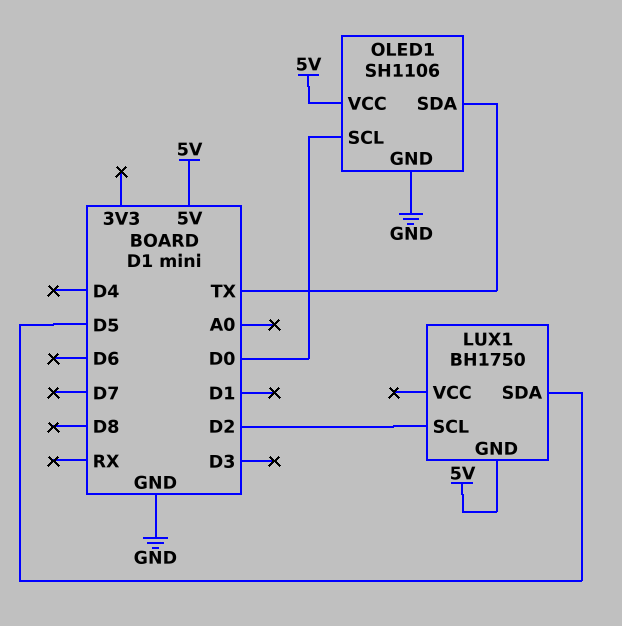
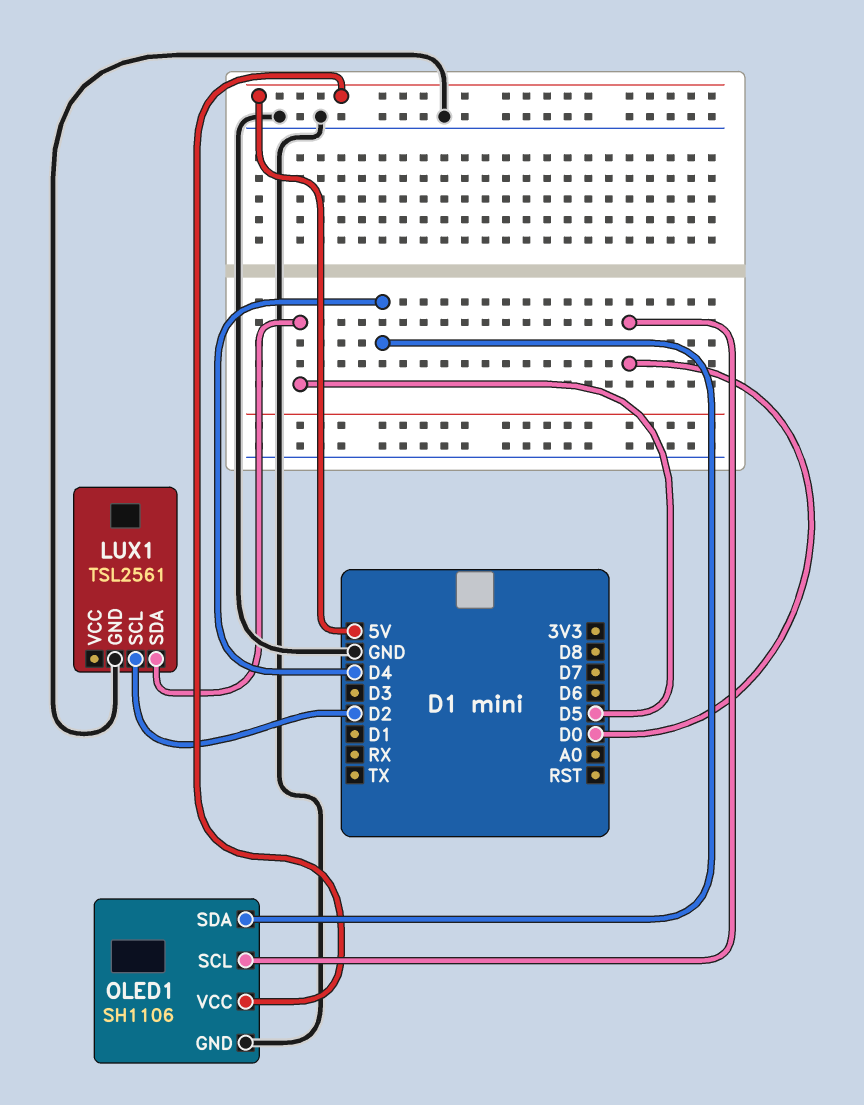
LUX1: BH1750 -> TSL2561
LUX1 pin GND: 5V -> GND
OLED1 pin SDA: TX -> D4

